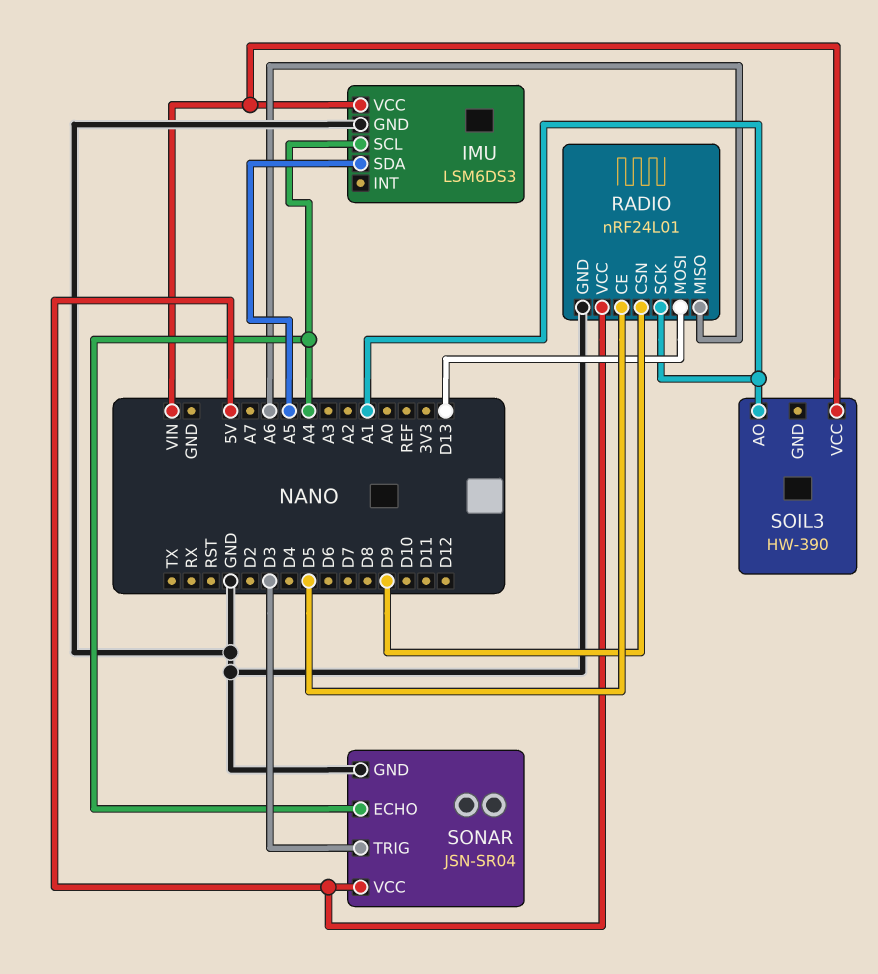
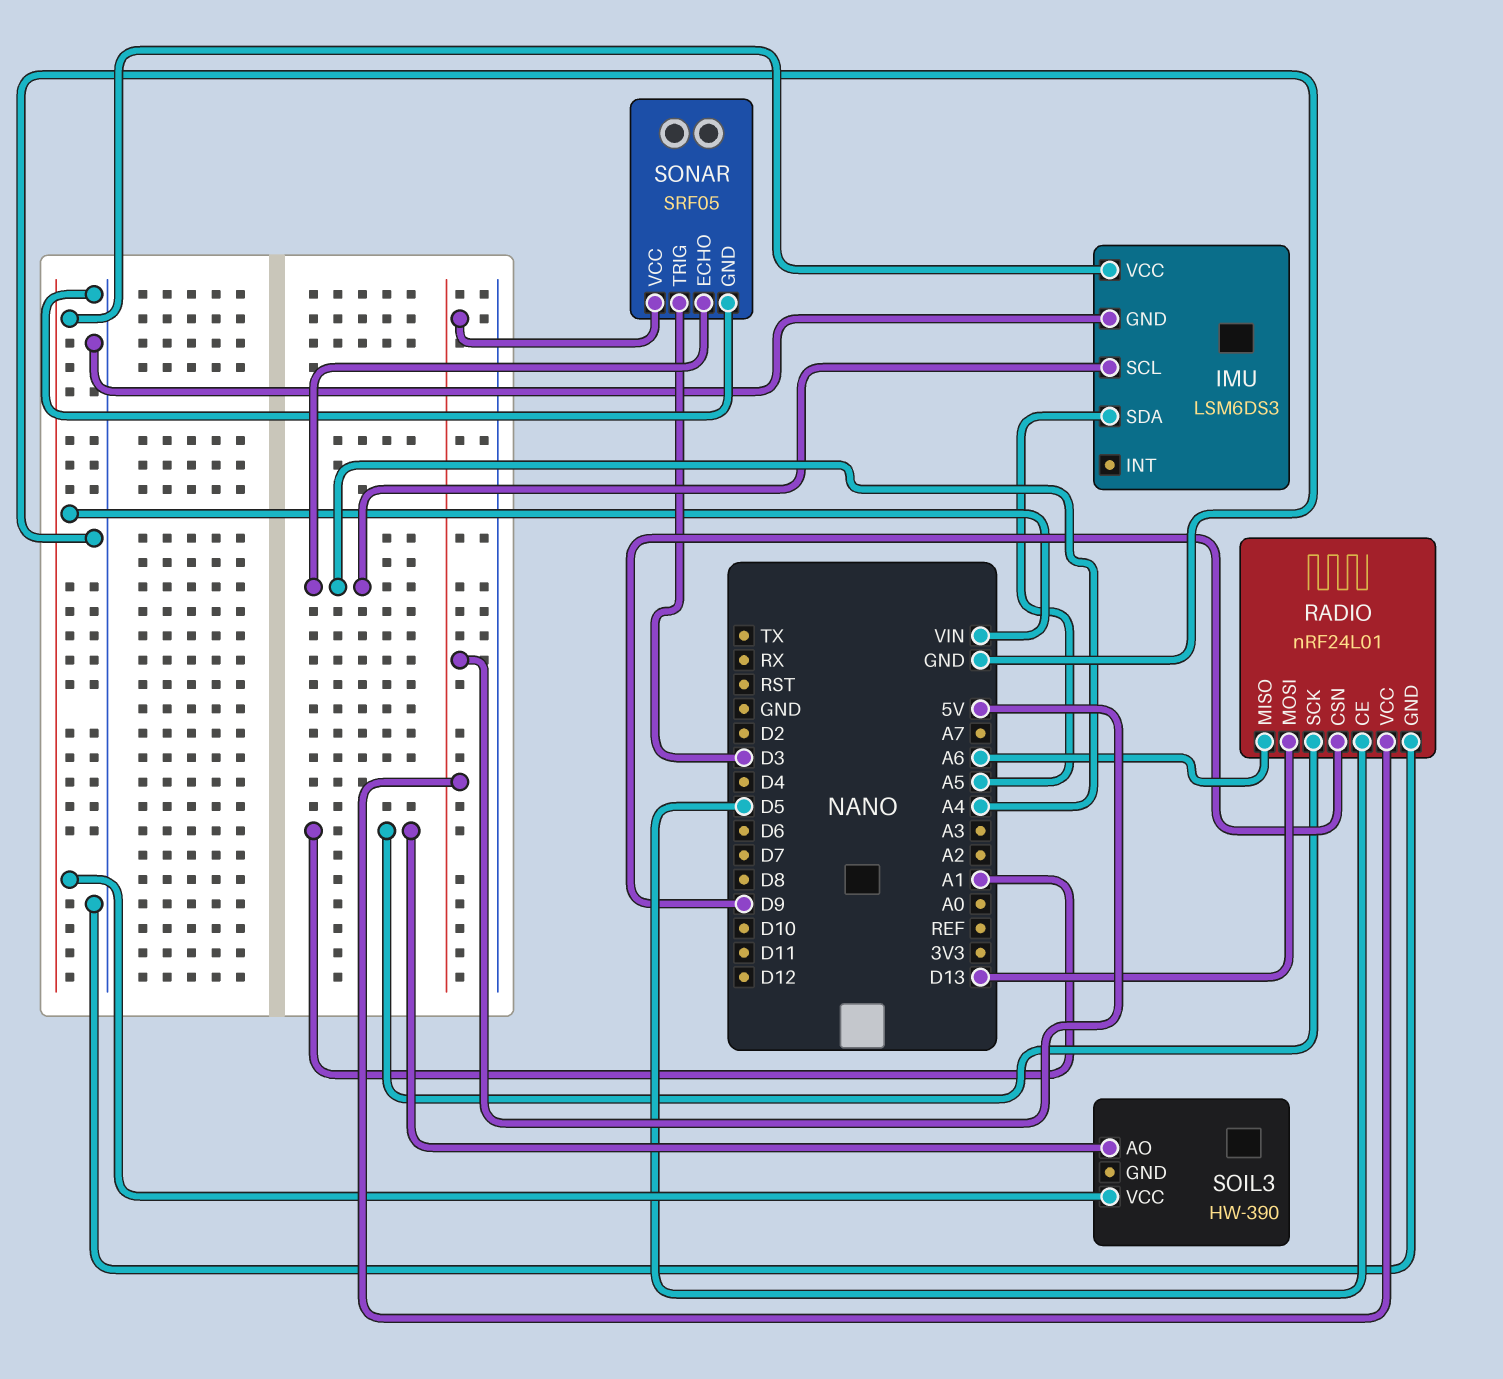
SONAR: JSN-SR04 -> SRF05

